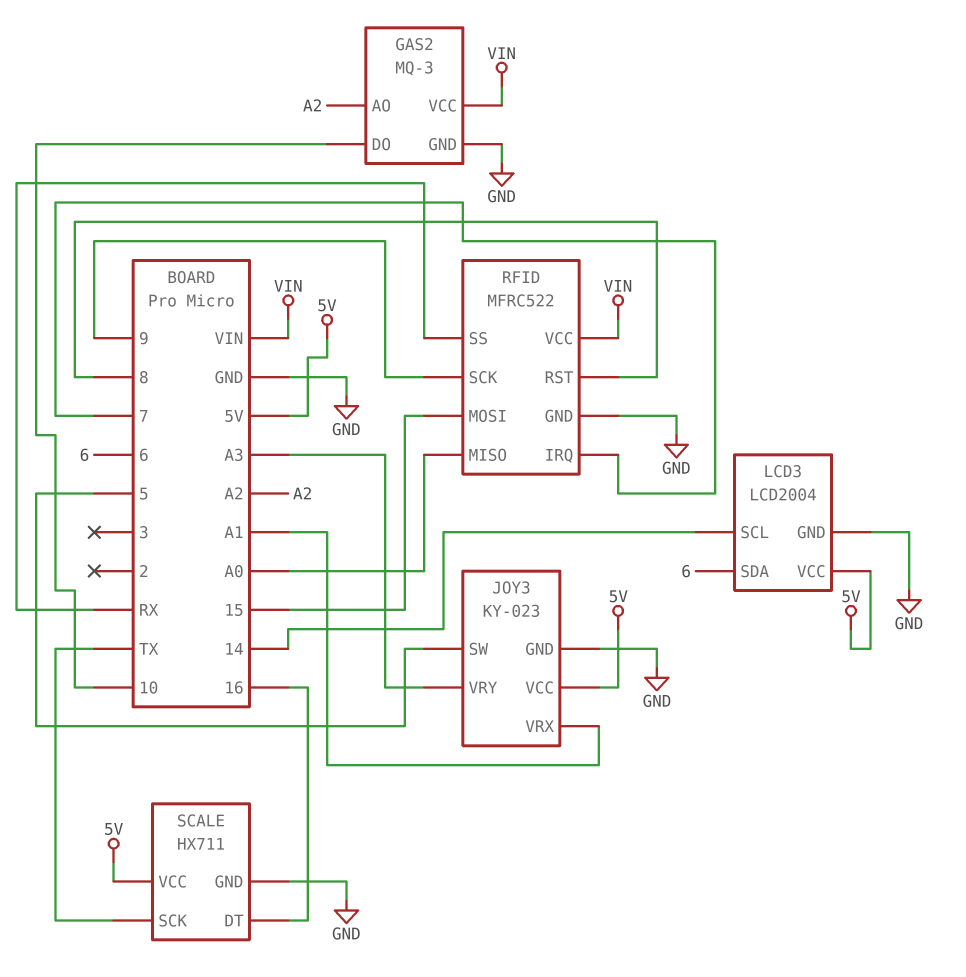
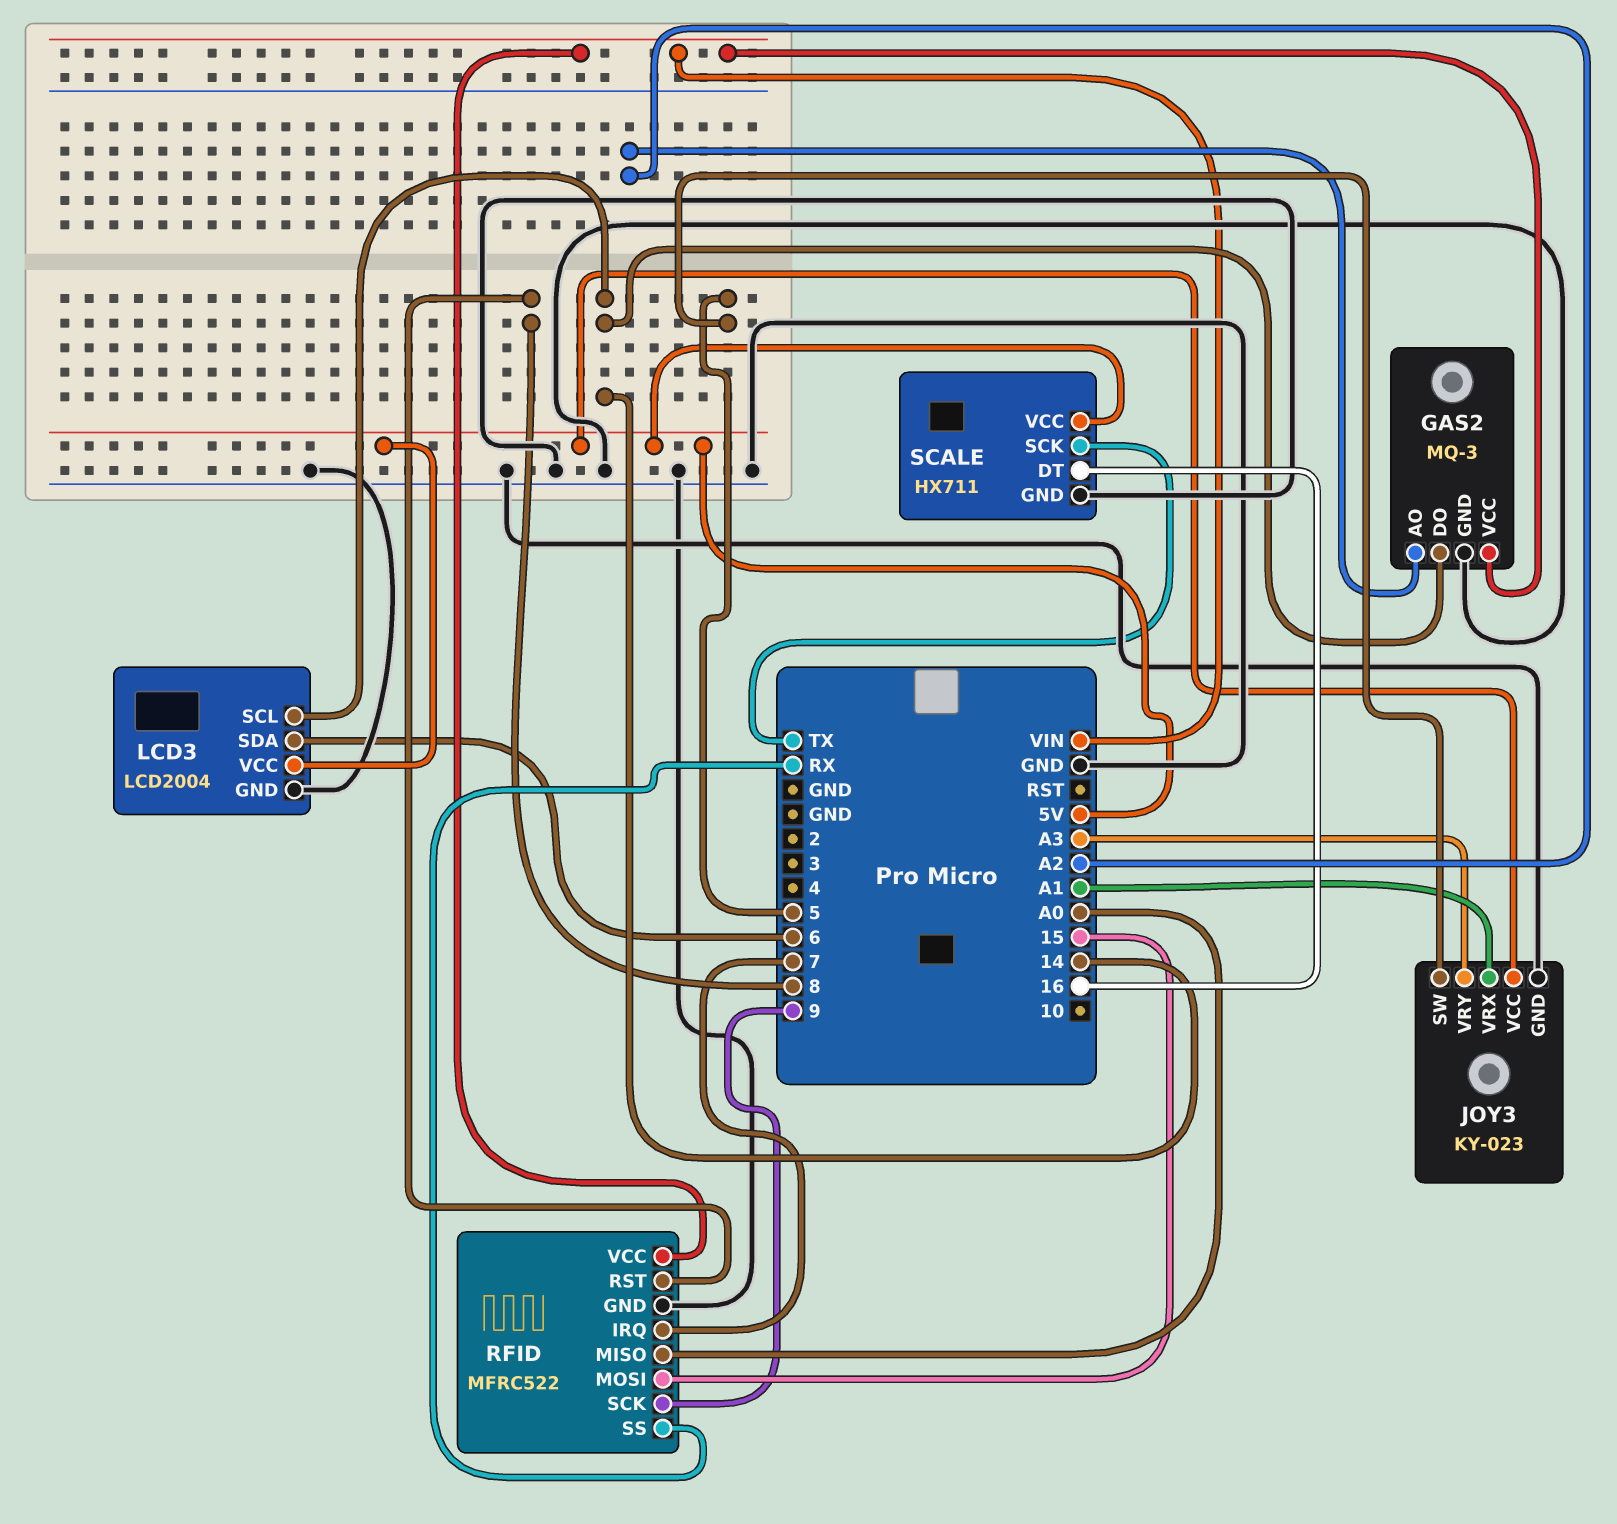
GAS2 pin DO: 10 -> 14

